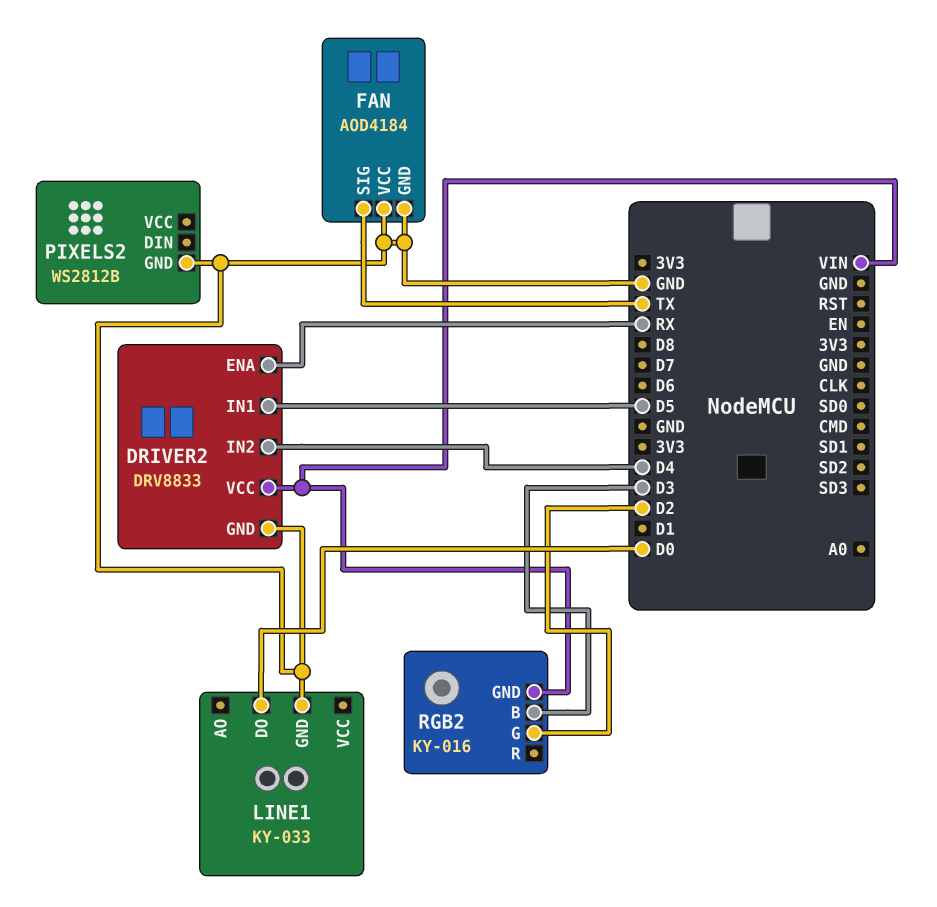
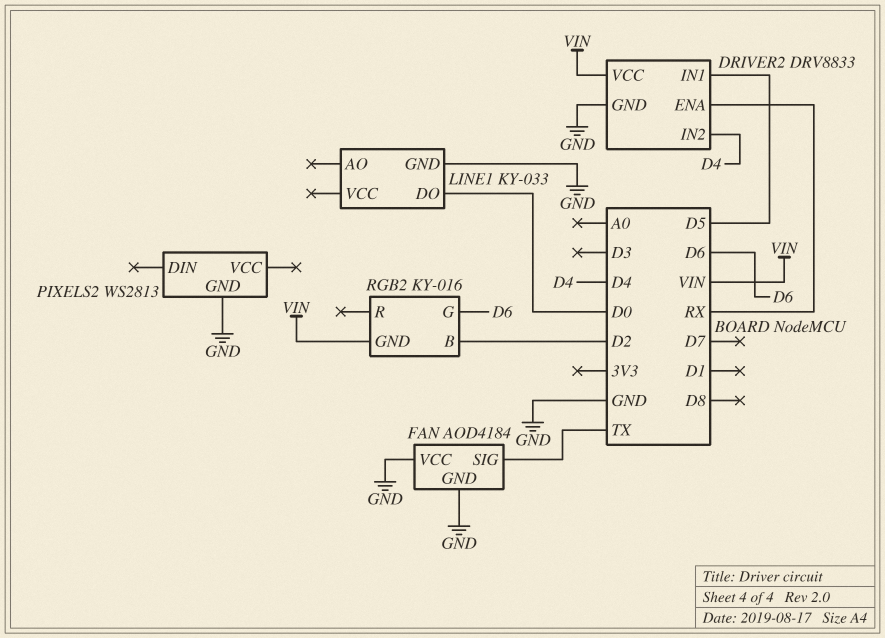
PIXELS2: WS2812B -> WS2813
RGB2 pin B: D3 -> D2
RGB2 pin G: D2 -> D6

